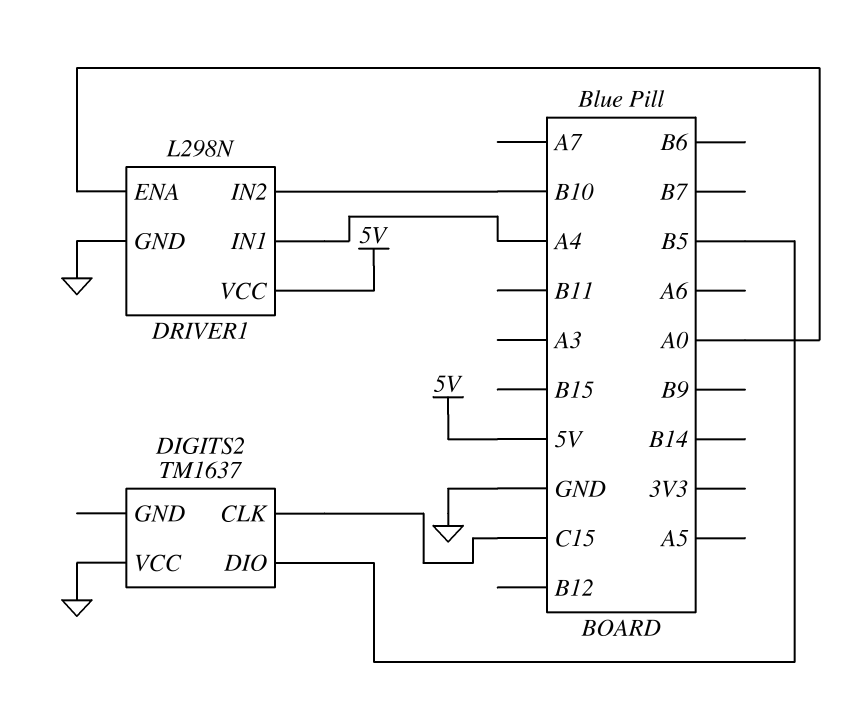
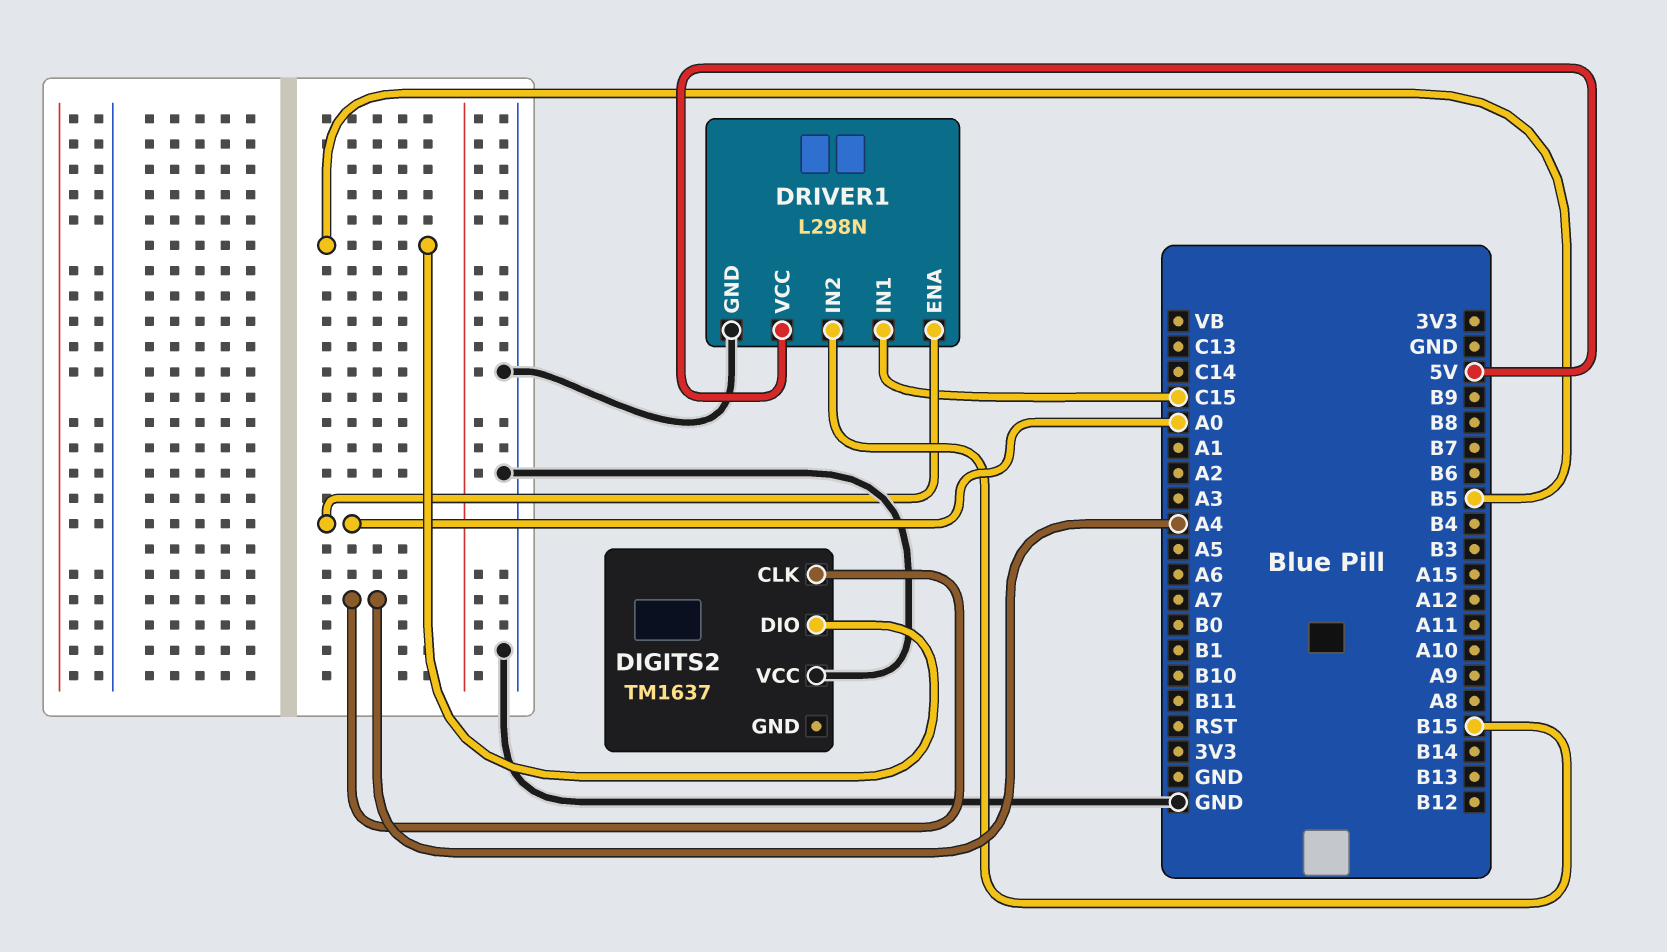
DIGITS2 pin CLK: C15 -> A4
DRIVER1 pin IN1: A4 -> C15
DRIVER1 pin IN2: B10 -> B15

